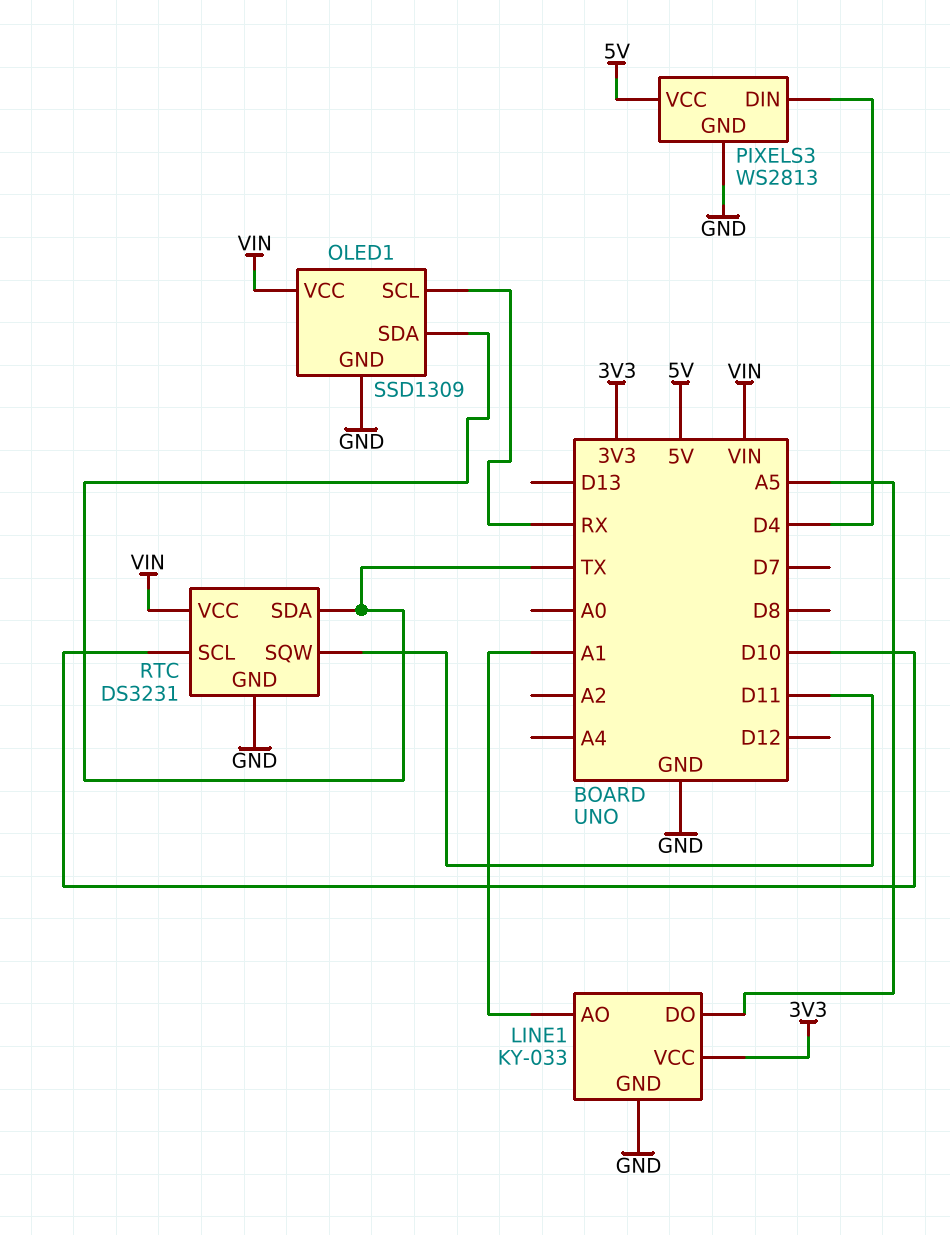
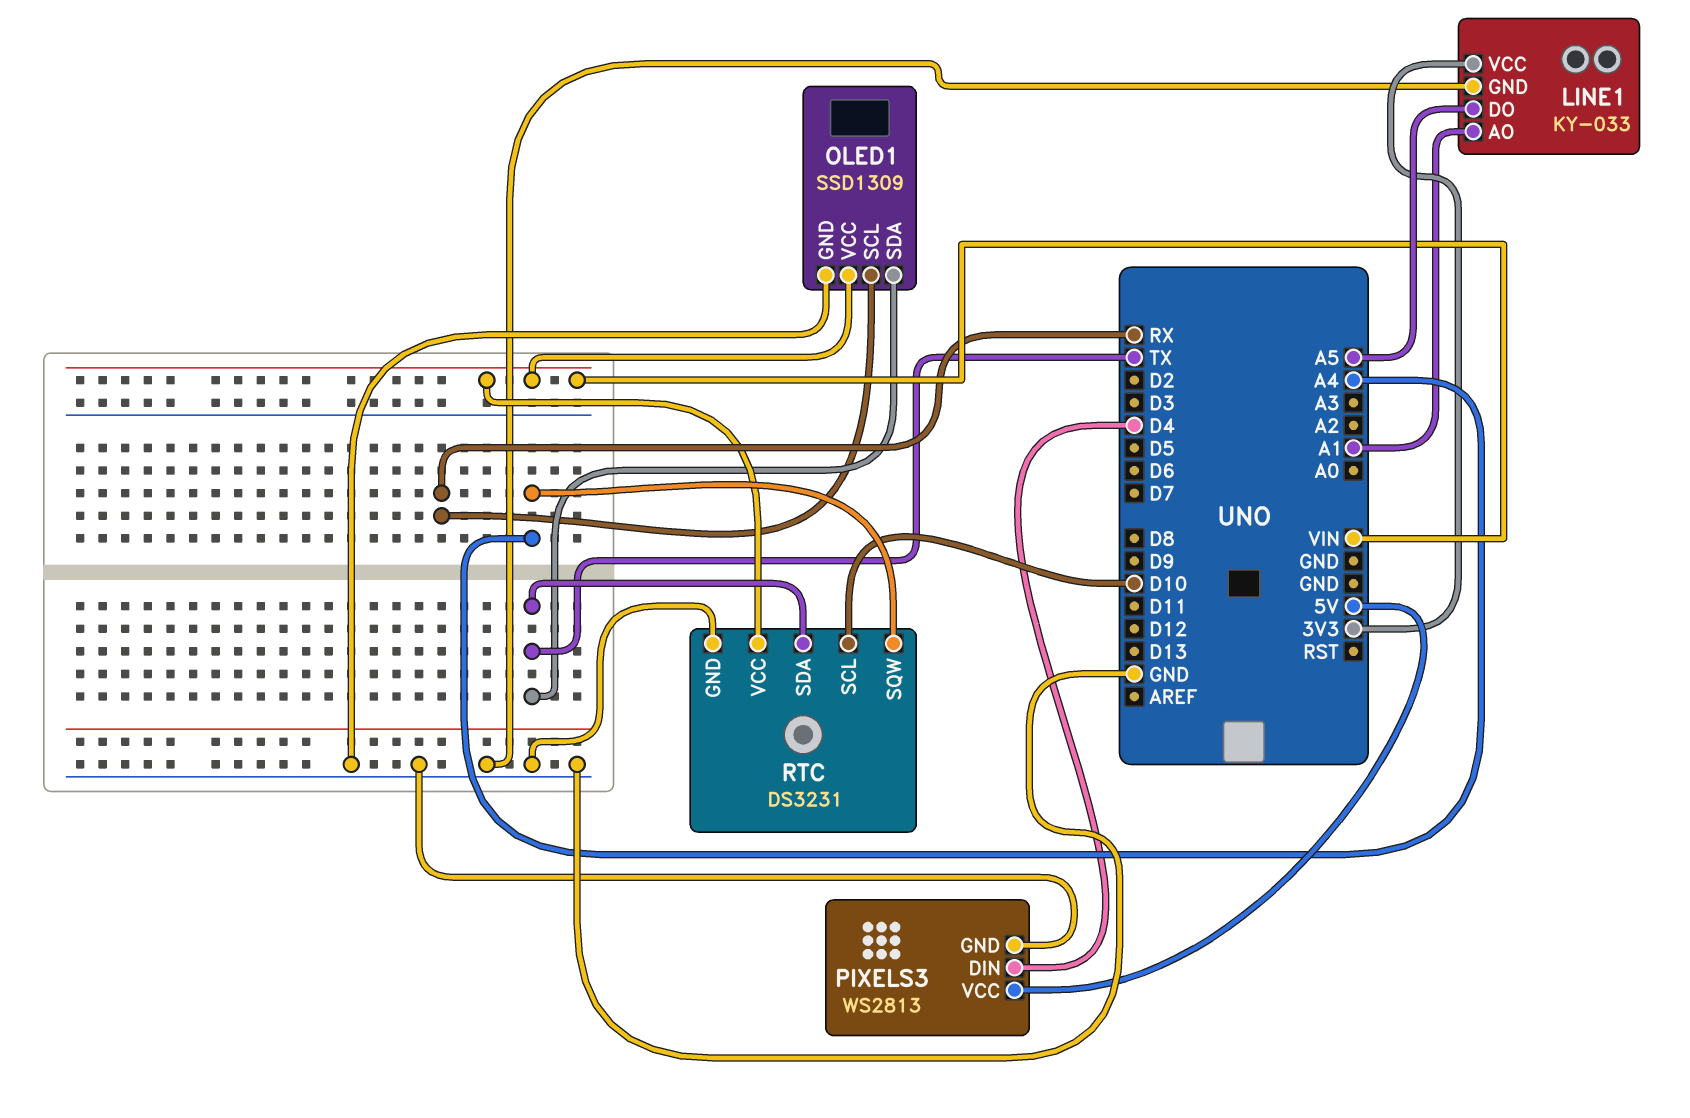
RTC pin SQW: D11 -> A4

